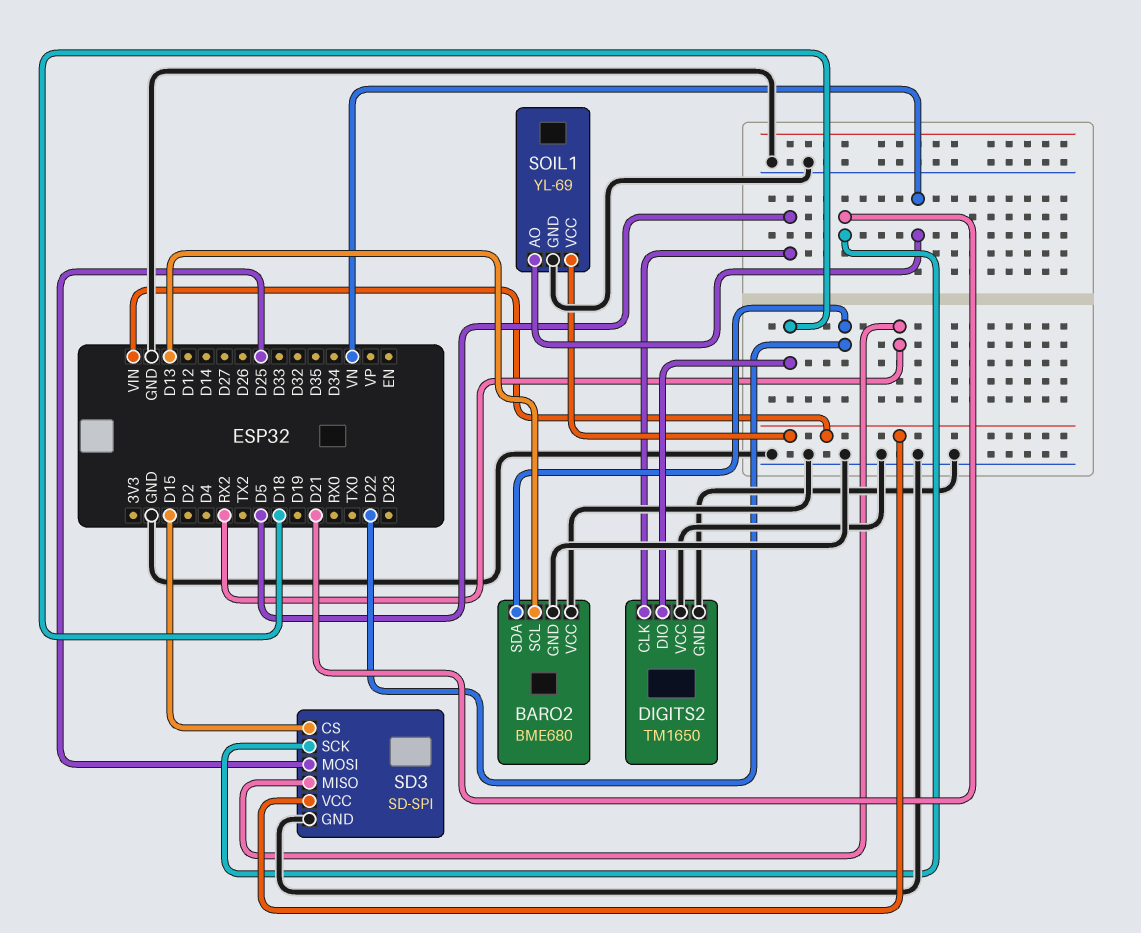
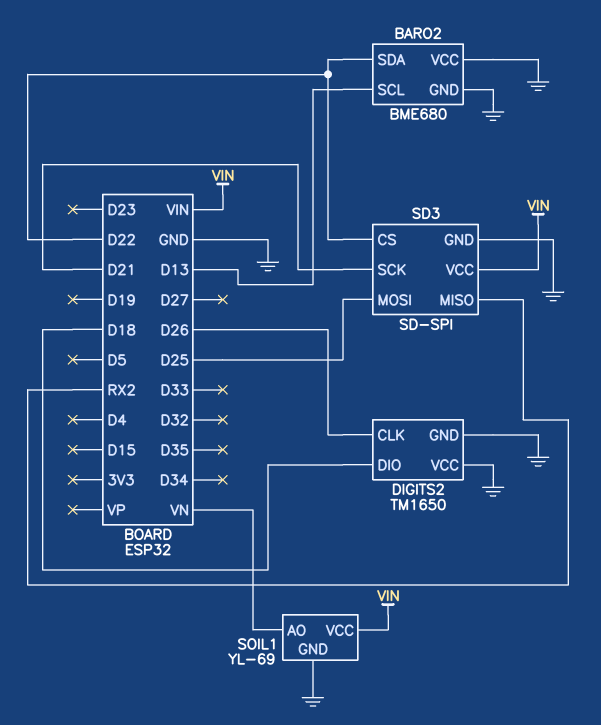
DIGITS2 pin CLK: D5 -> D26
SD3 pin CS: D15 -> D22

